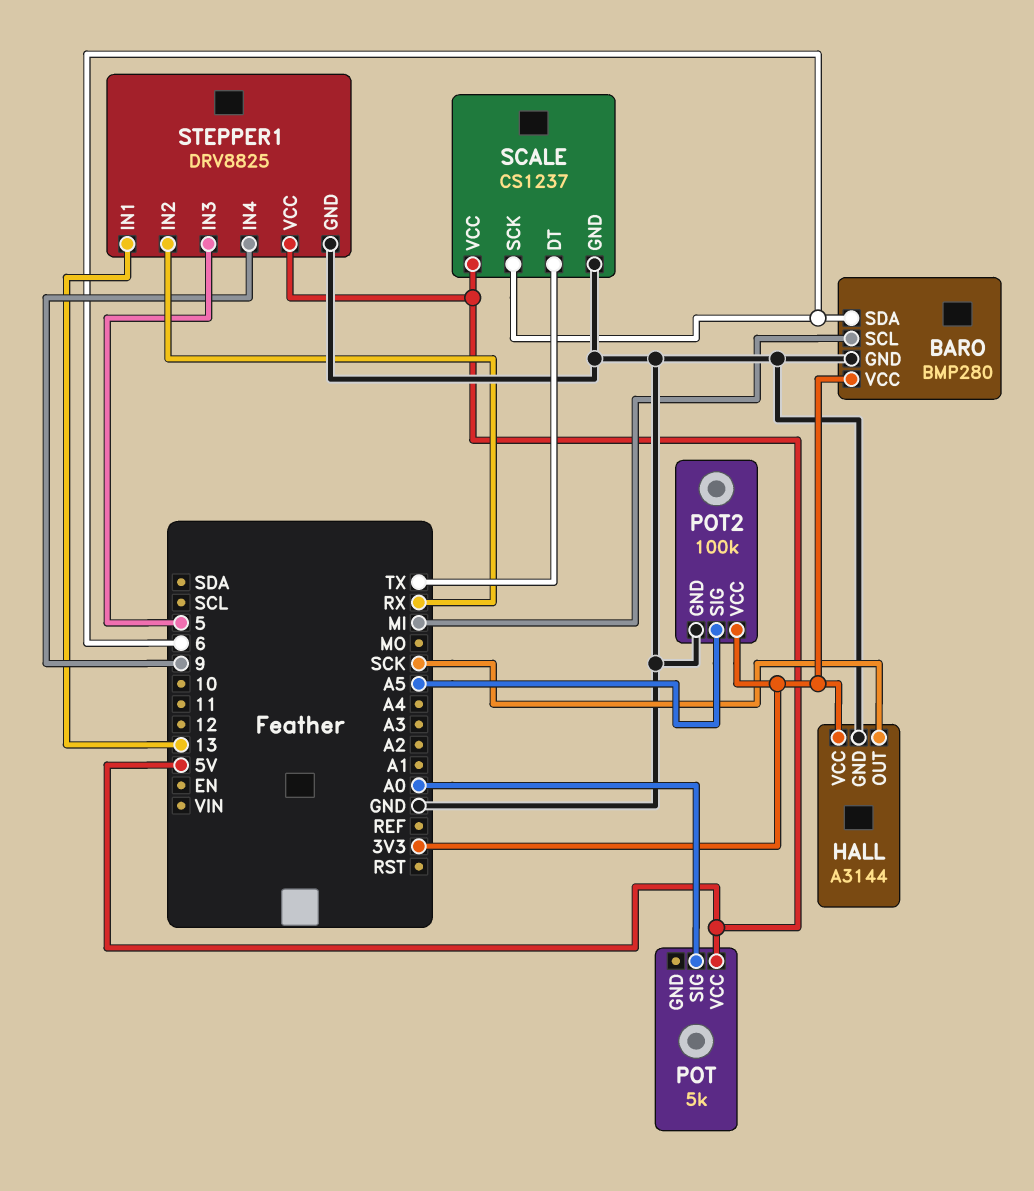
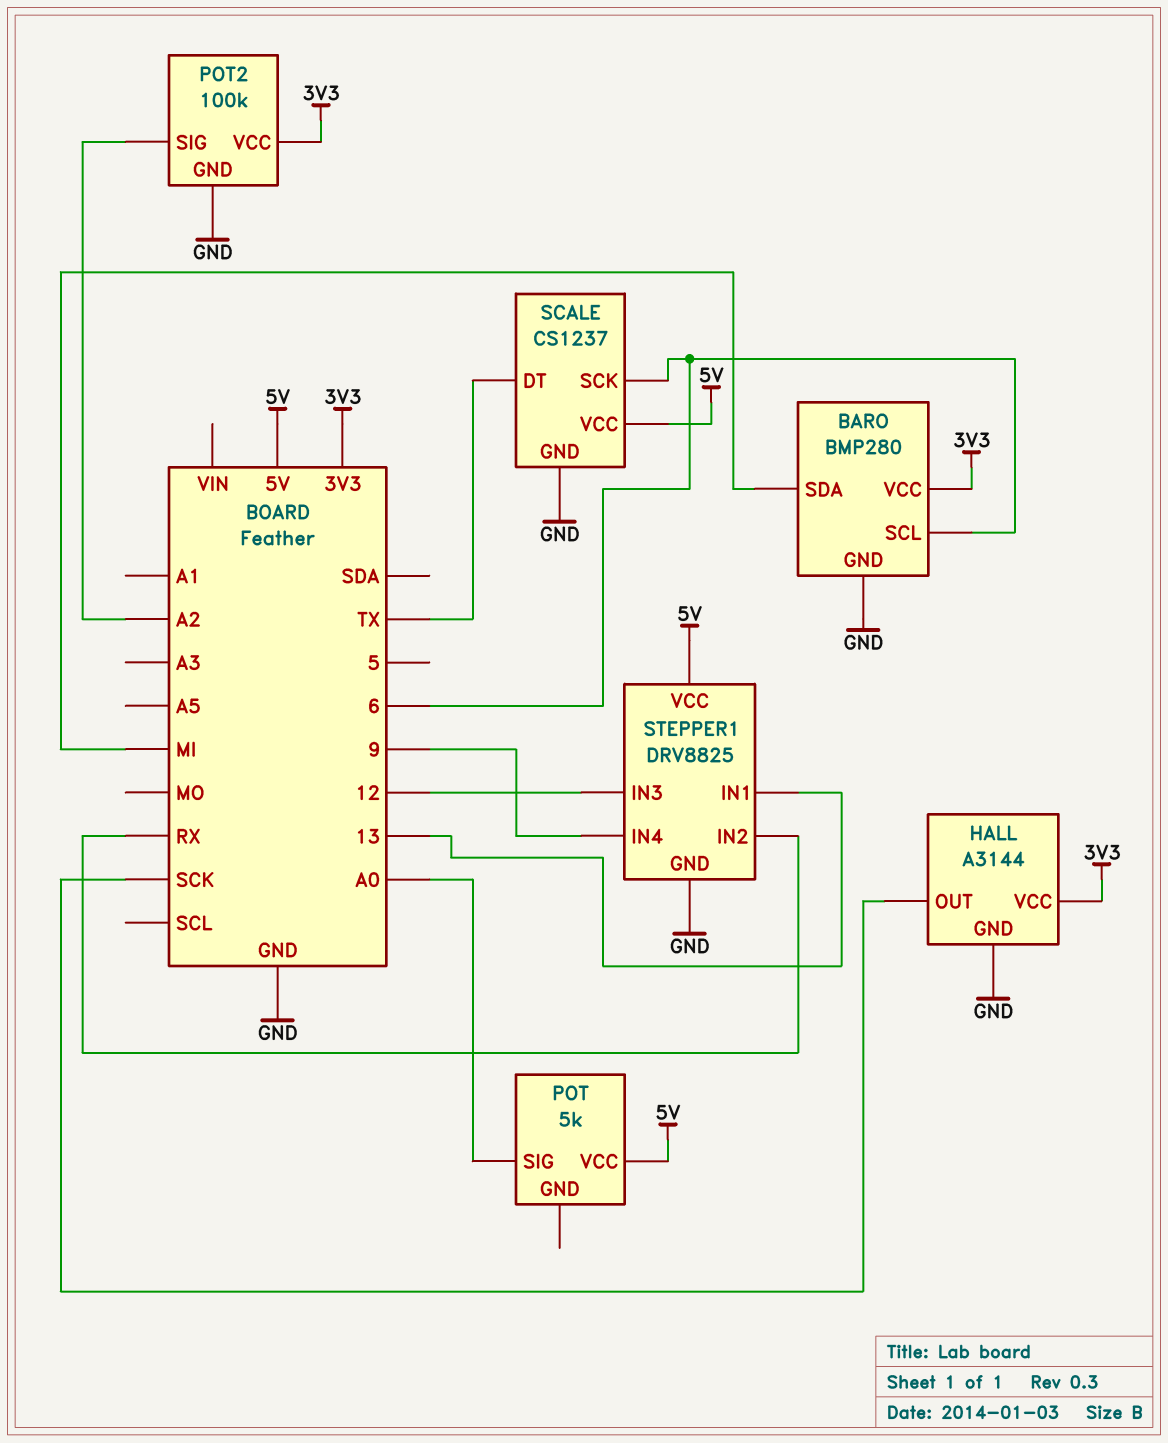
BARO pin SCL: MI -> 6
BARO pin SDA: 6 -> MI
POT2 pin SIG: A5 -> A2
STEPPER1 pin IN3: 5 -> 12

